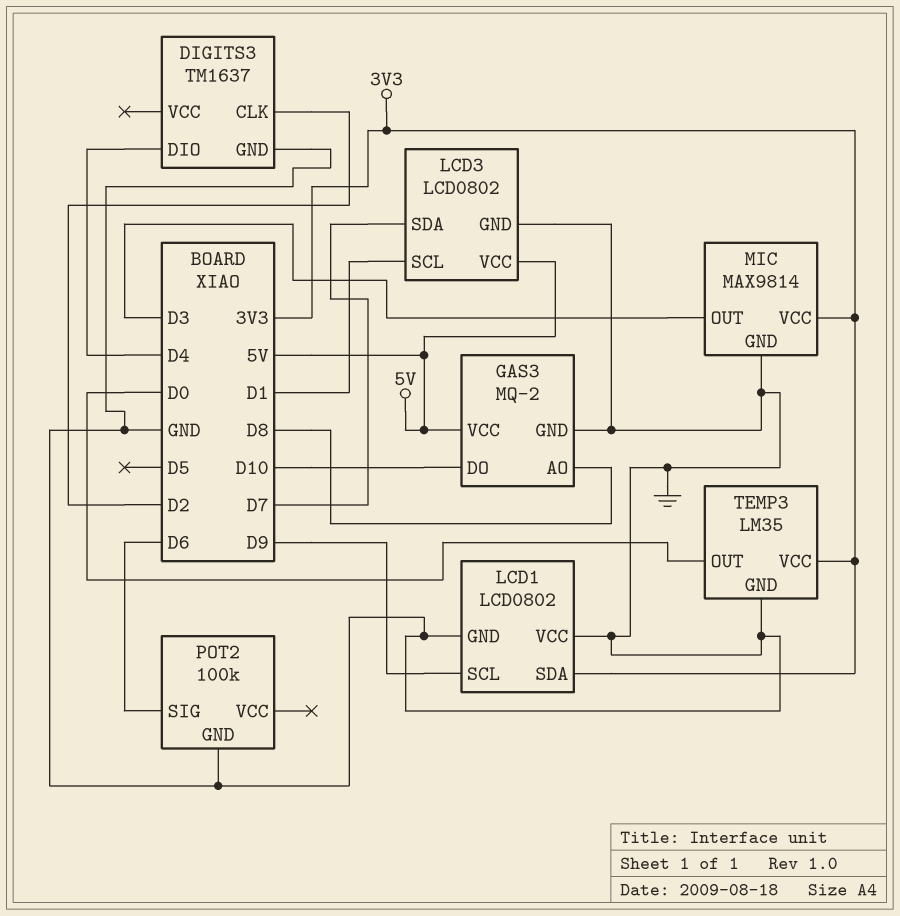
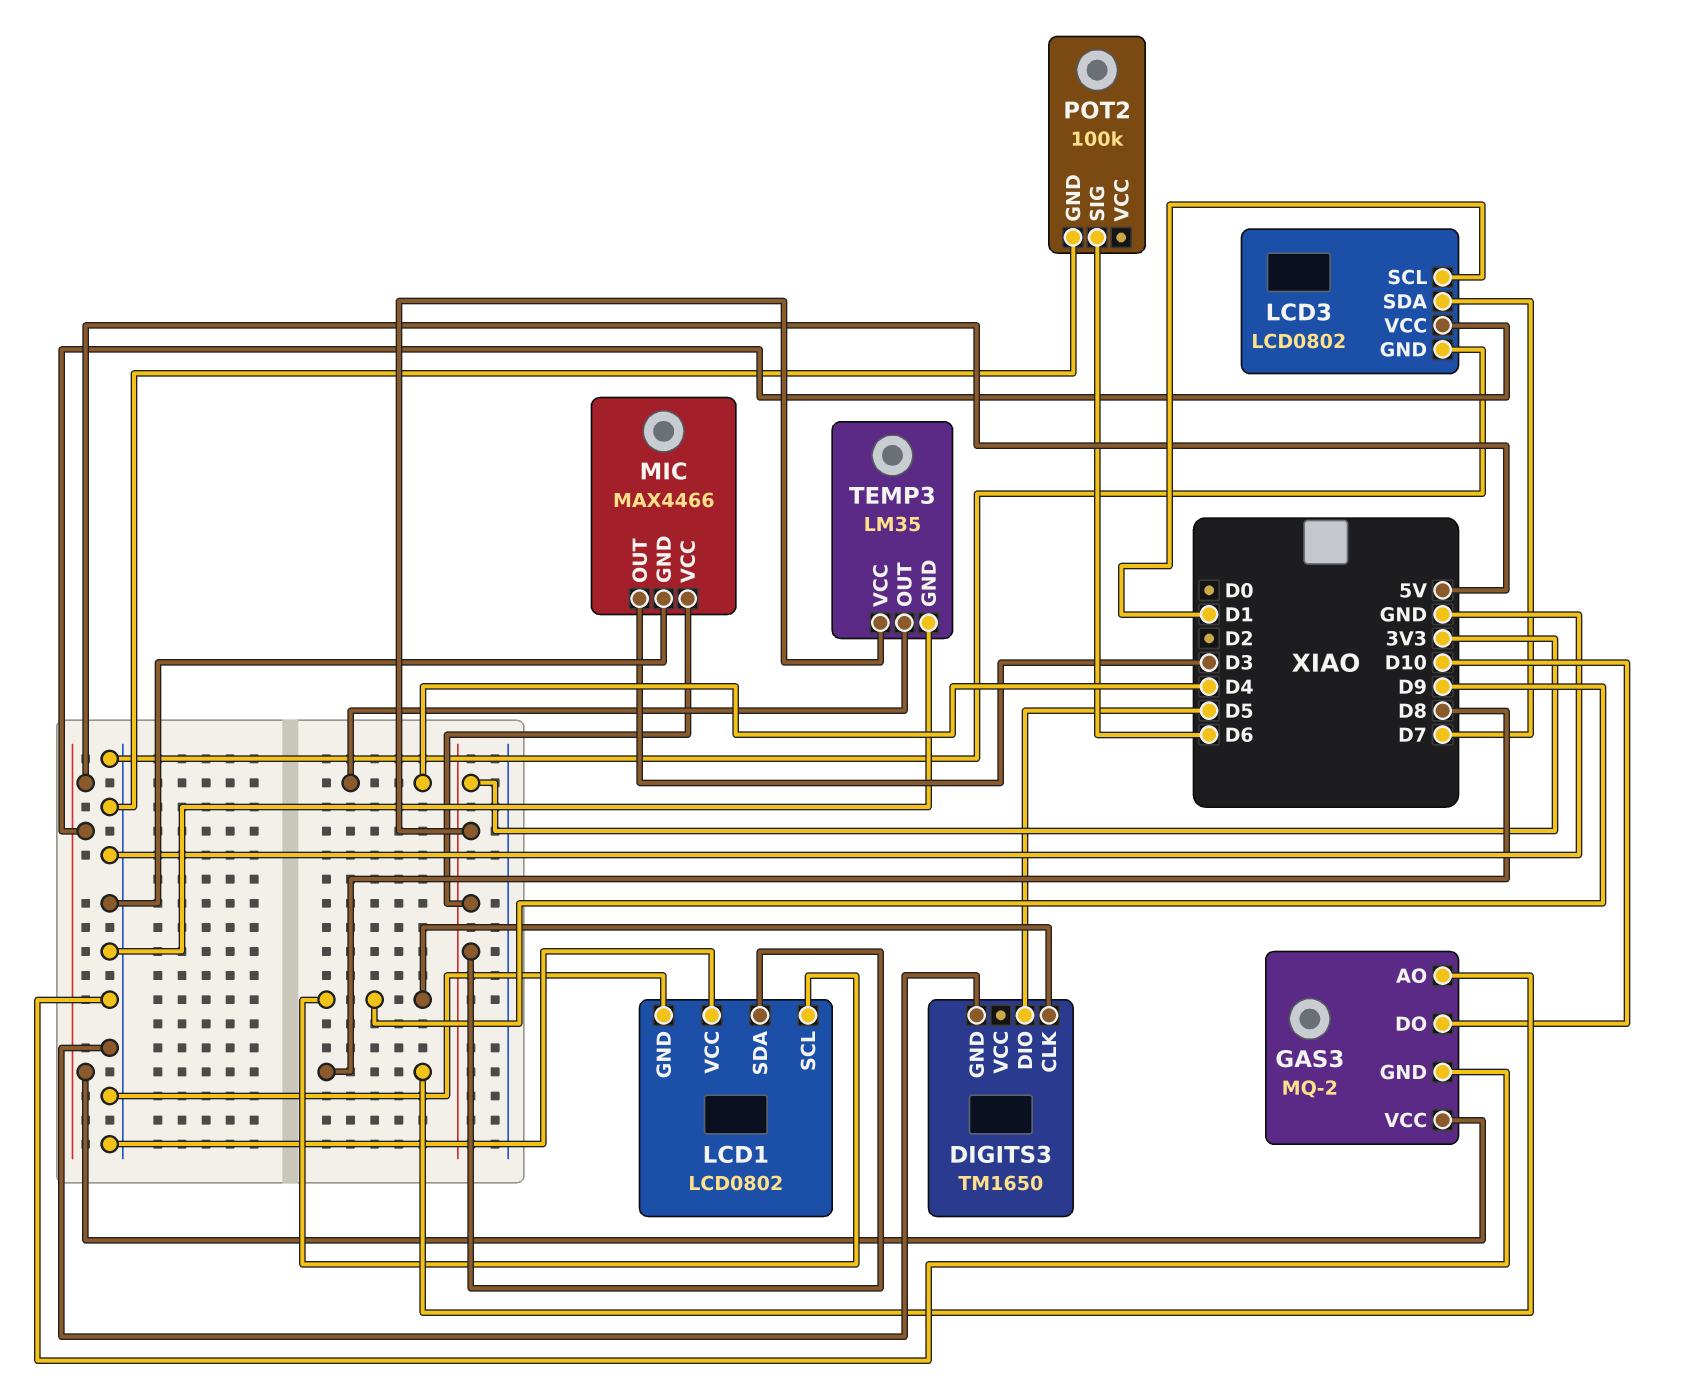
DIGITS3: TM1637 -> TM1650
DIGITS3 pin CLK: D2 -> D9
DIGITS3 pin DIO: D4 -> D5
MIC: MAX9814 -> MAX4466
TEMP3 pin OUT: D0 -> D4

